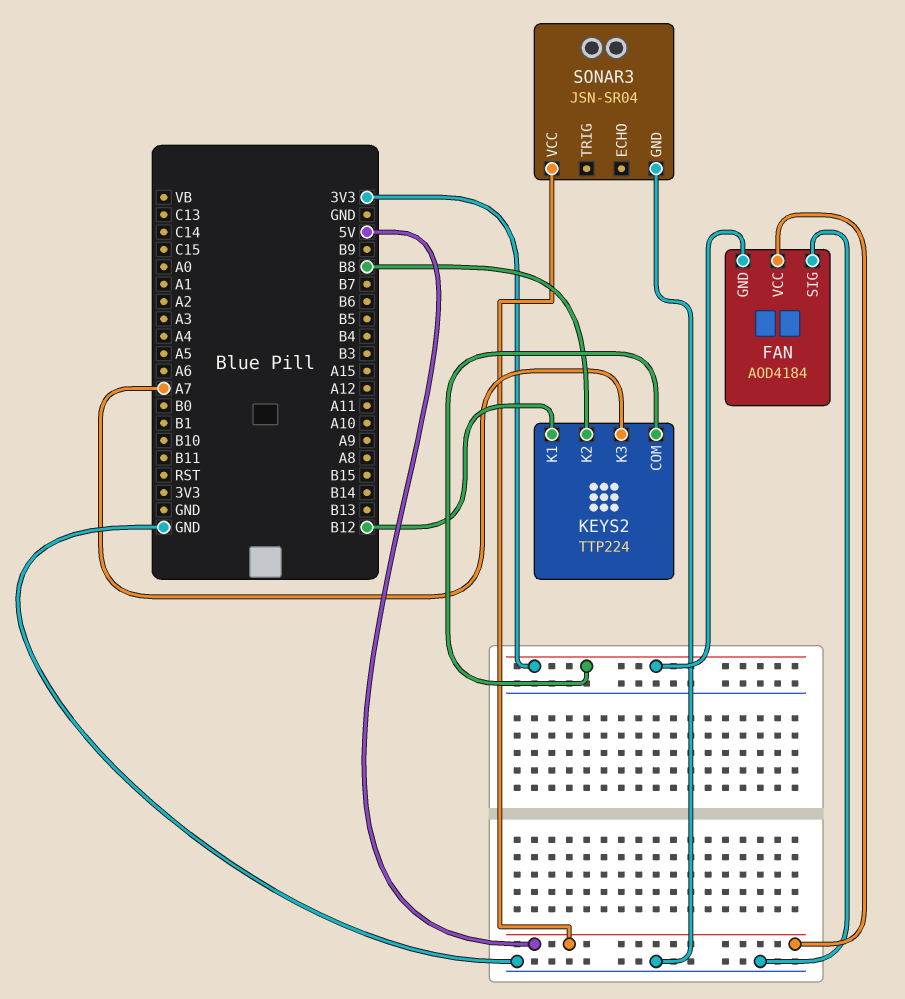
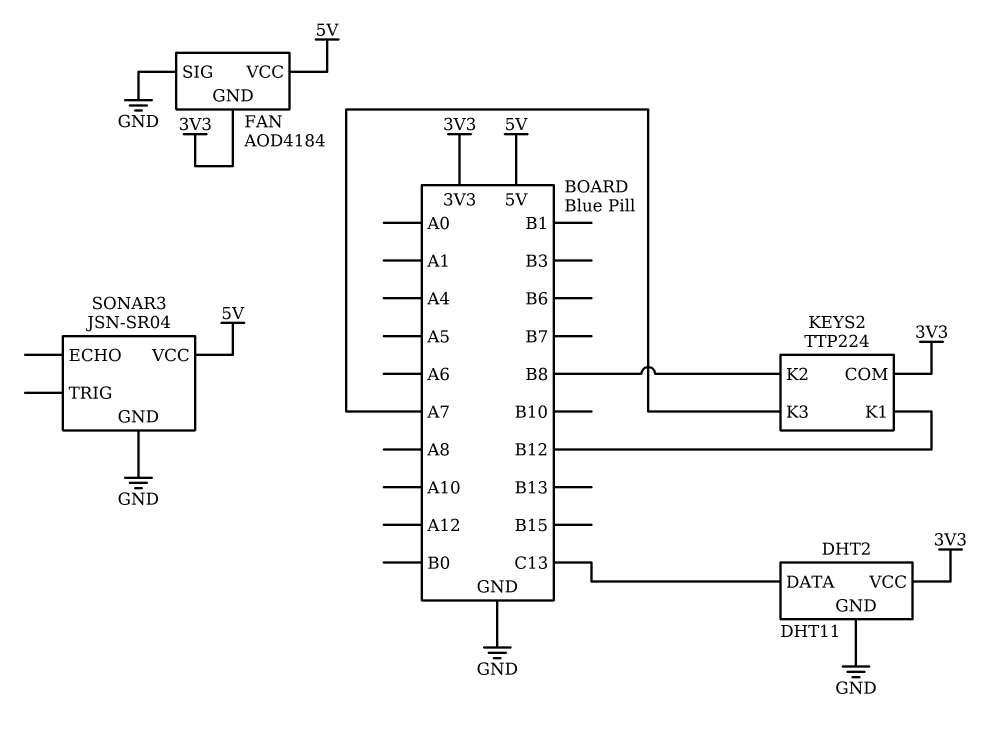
DHT2: none -> DHT11
DHT2 pin DATA: none -> C13
DHT2 pin GND: none -> GND
DHT2 pin VCC: none -> 3V3

